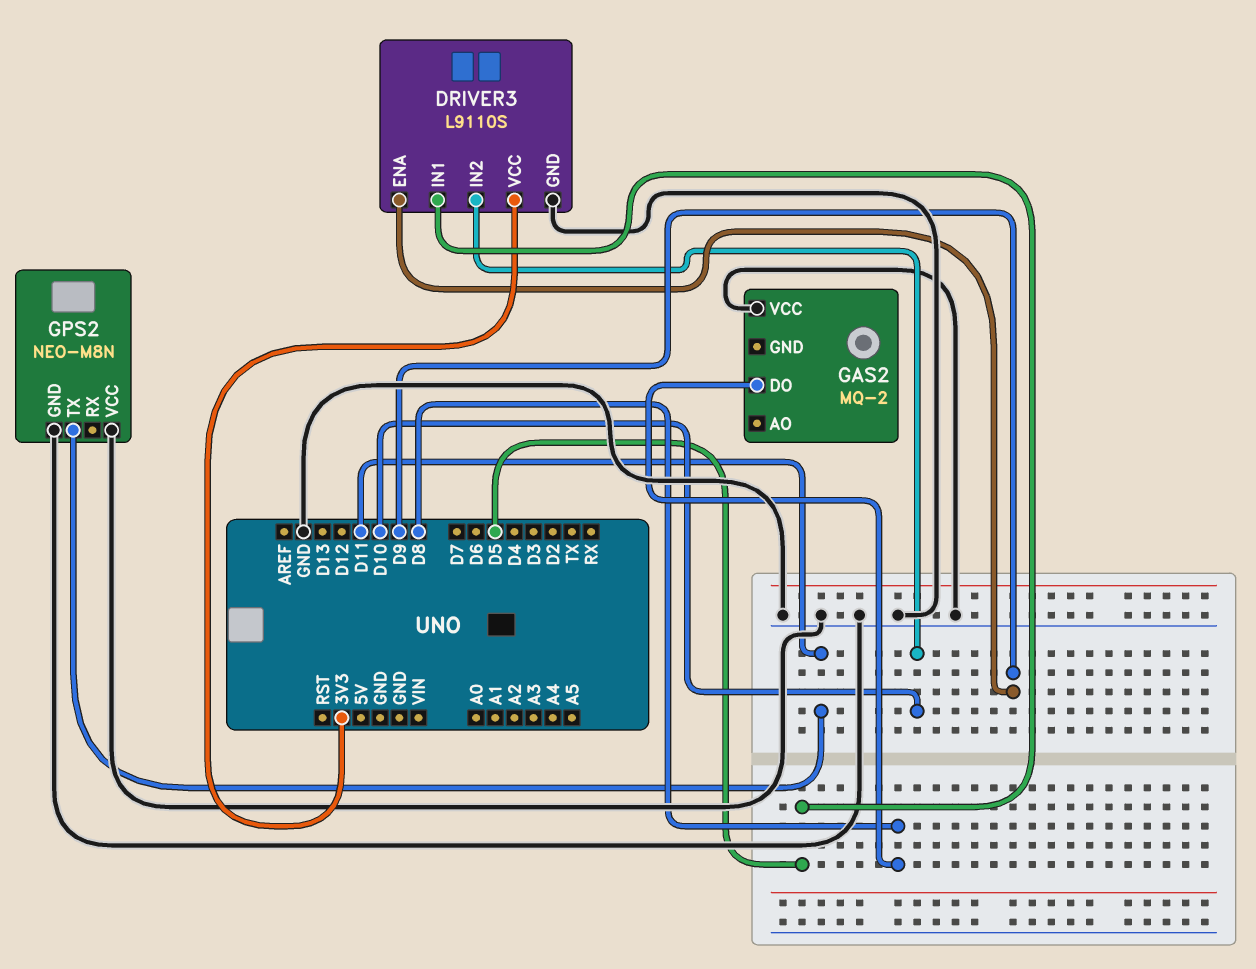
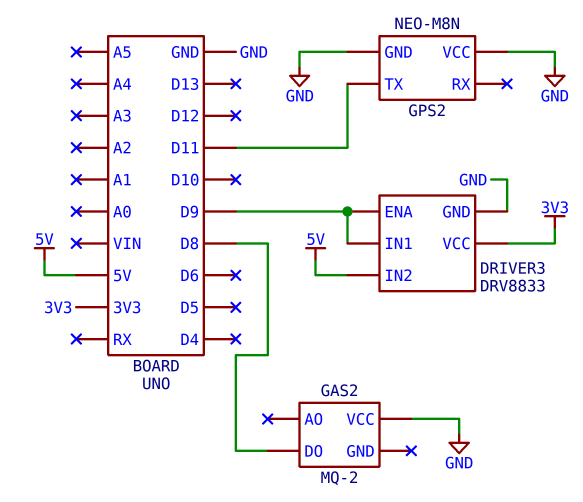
DRIVER3: L9110S -> DRV8833
DRIVER3 pin IN1: D5 -> D9
DRIVER3 pin IN2: D10 -> 5V

